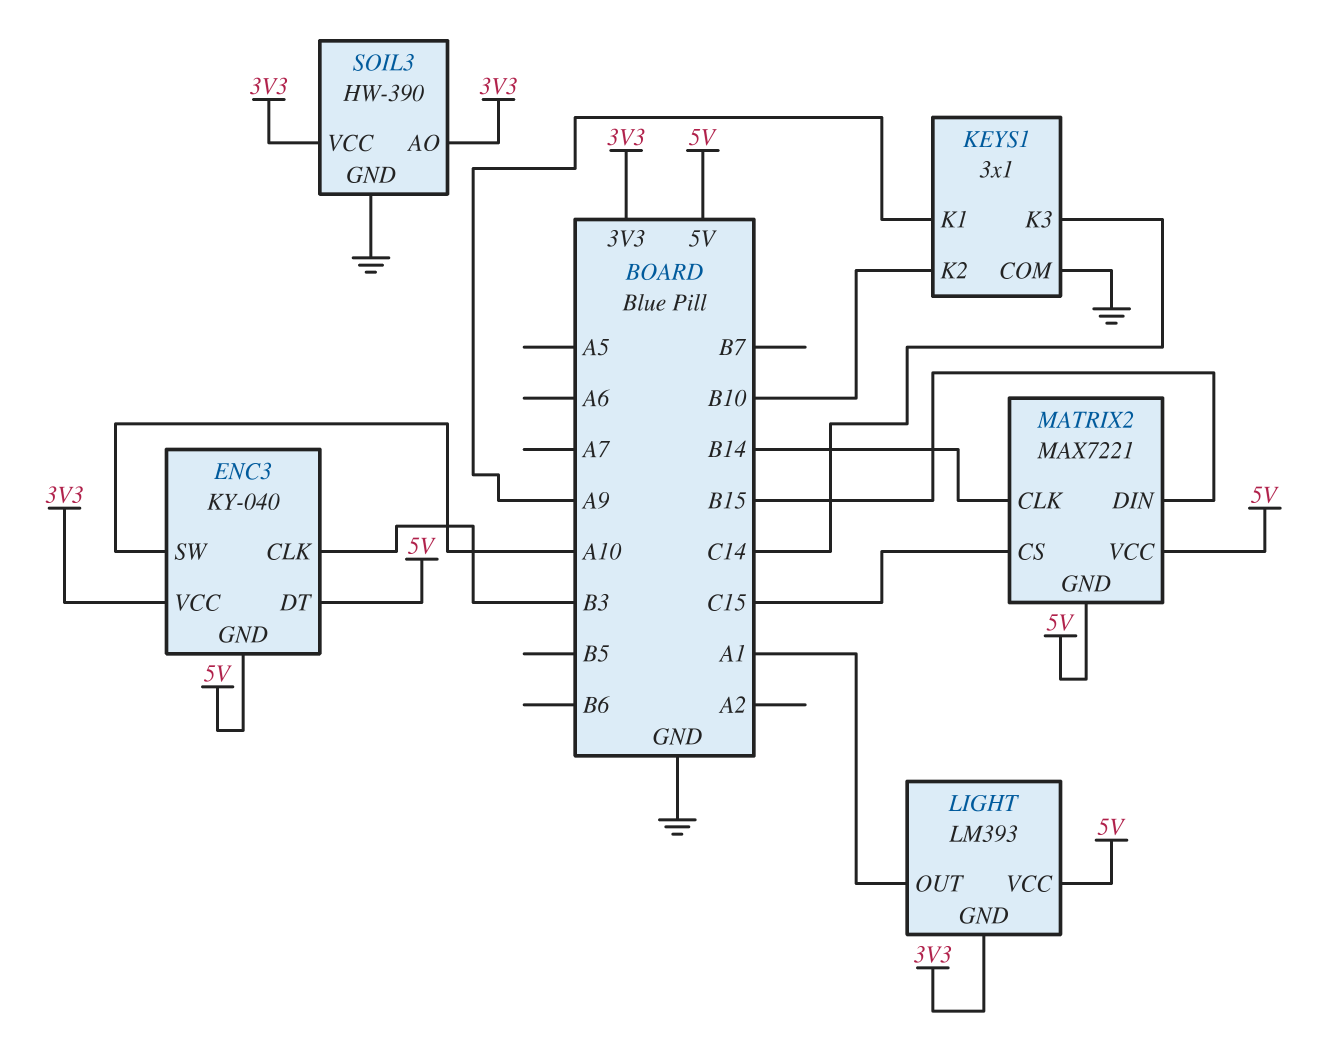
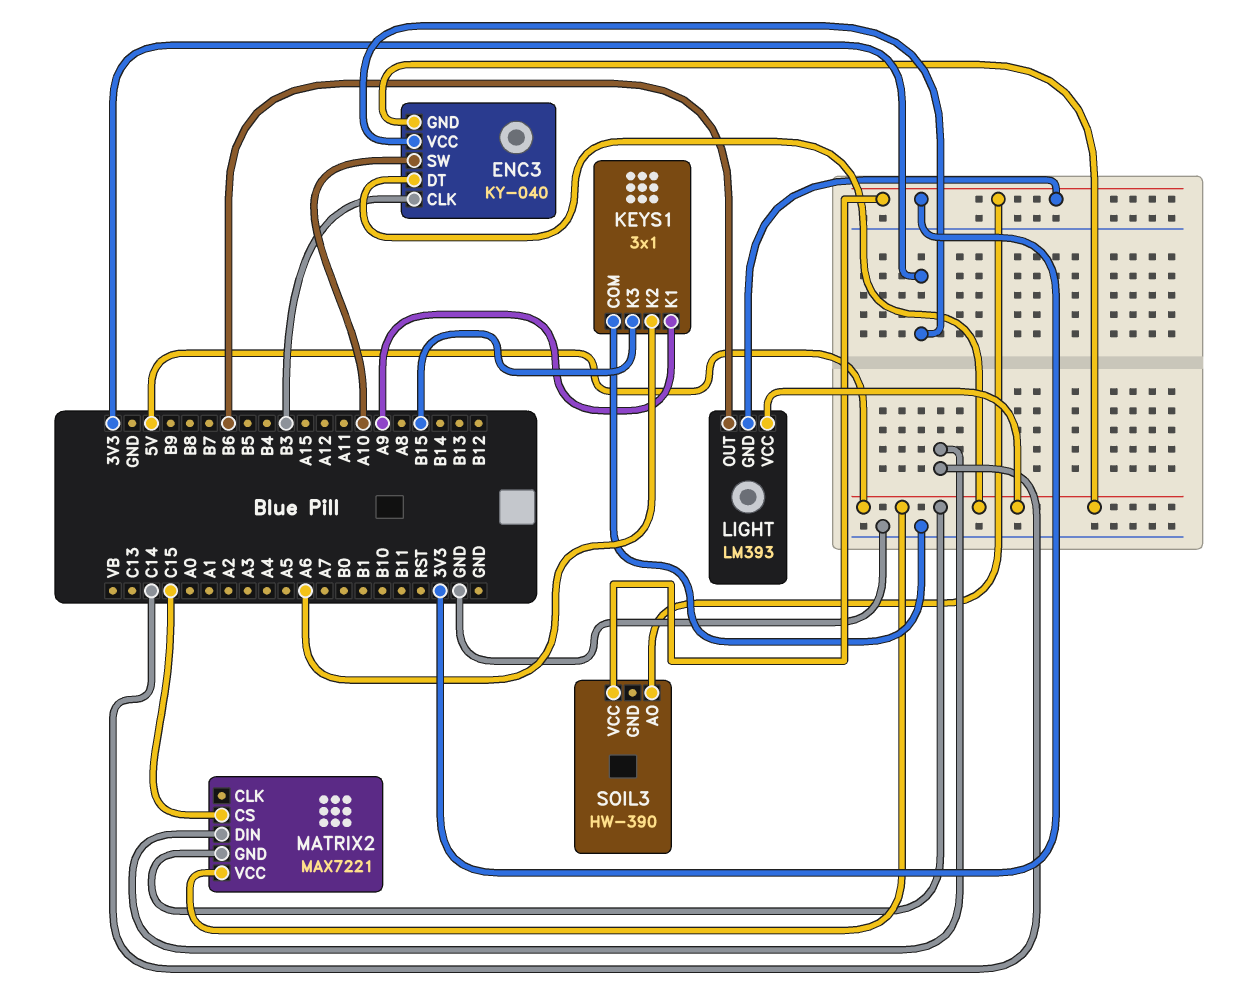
KEYS1 pin K2: B10 -> A6
KEYS1 pin K3: C14 -> B15
LIGHT pin OUT: A1 -> B6
MATRIX2 pin CLK: B14 -> none
MATRIX2 pin DIN: B15 -> C14
SOIL3 pin GND: GND -> none

